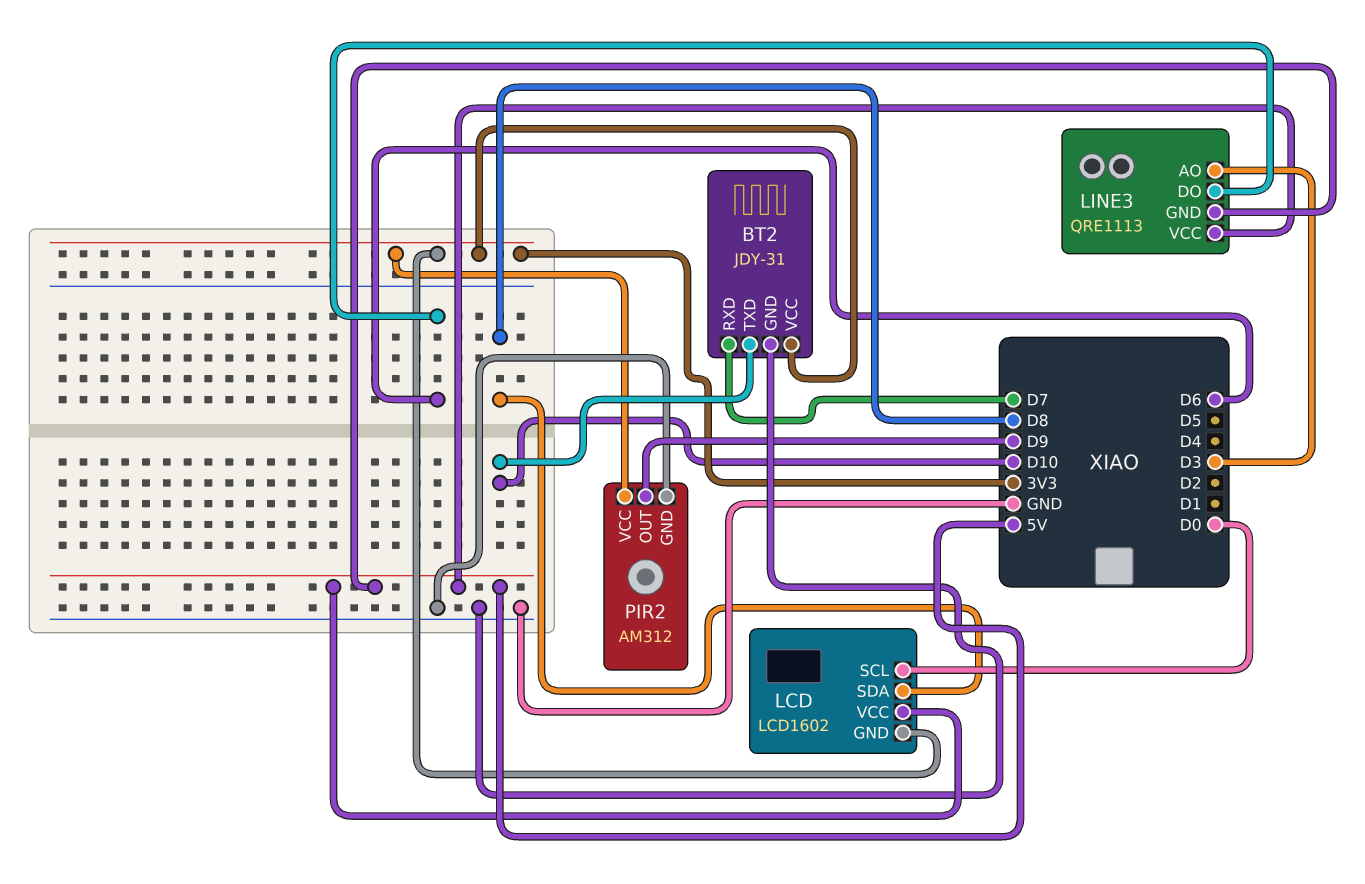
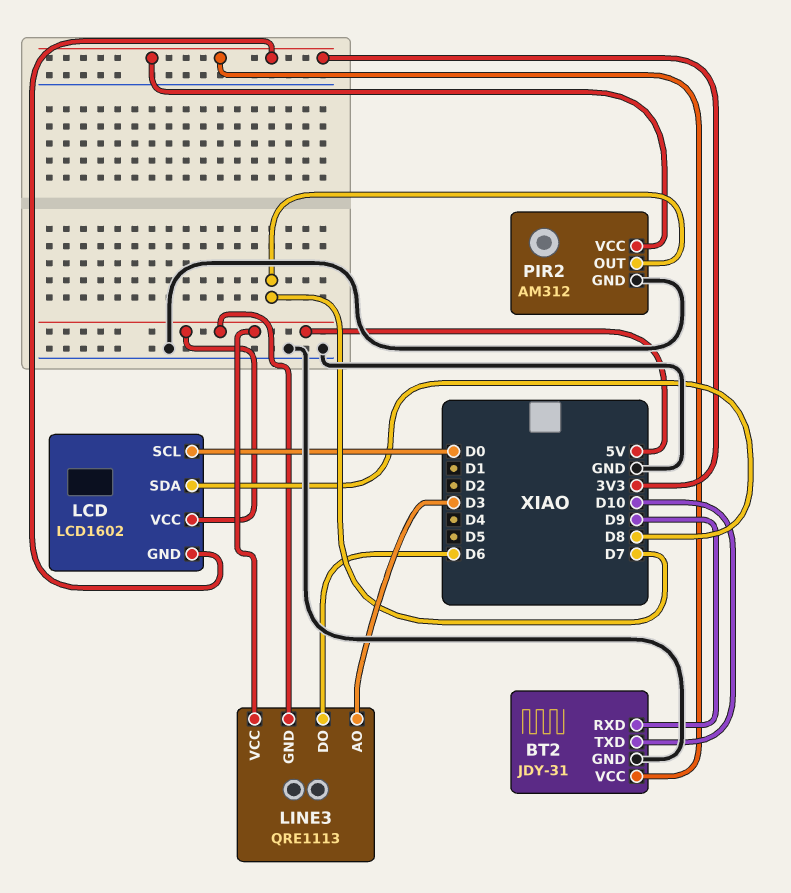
BT2 pin RXD: D7 -> D9
PIR2 pin OUT: D9 -> D7

